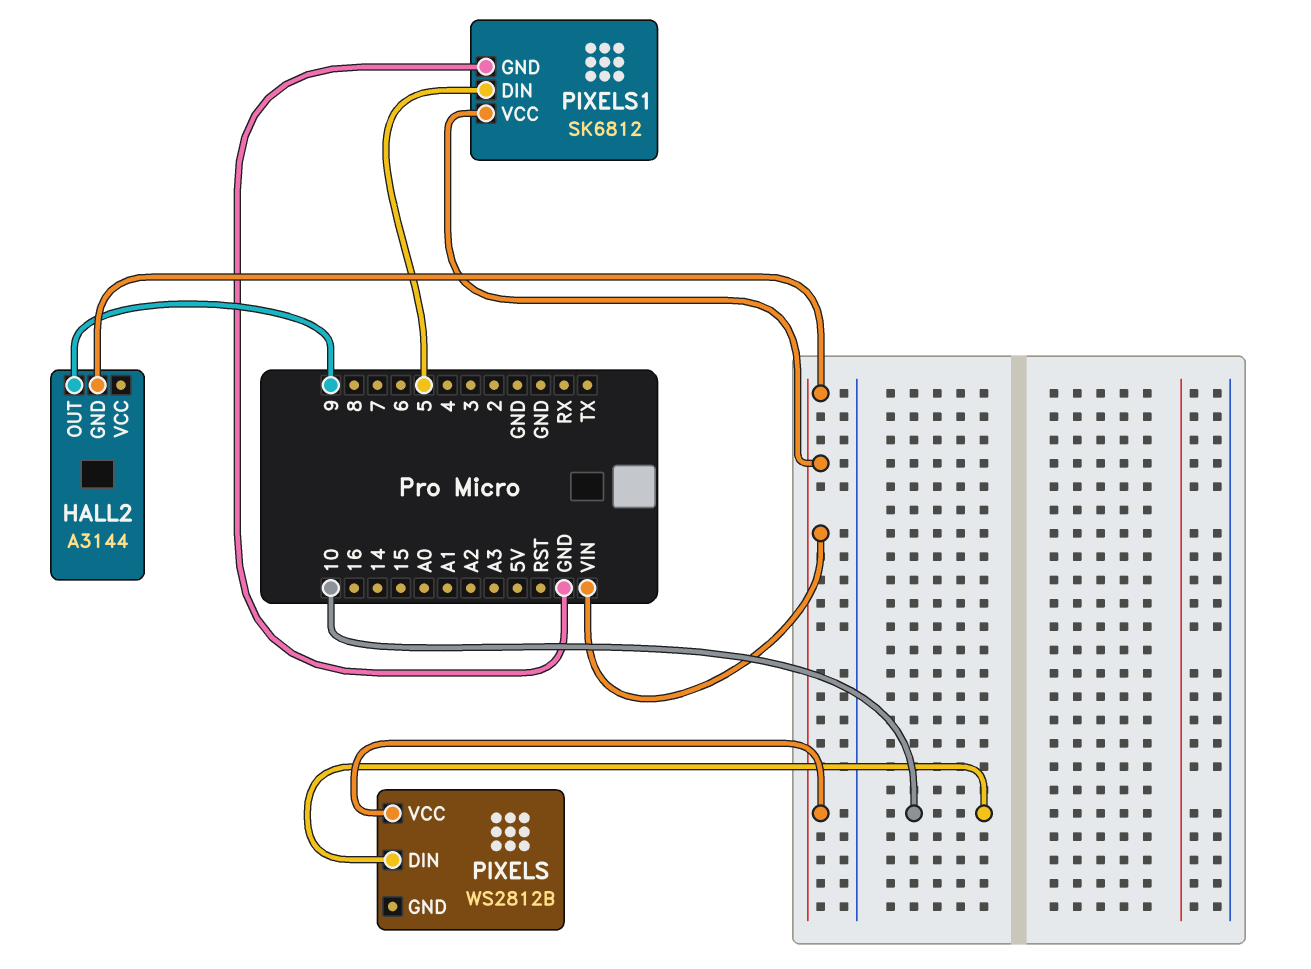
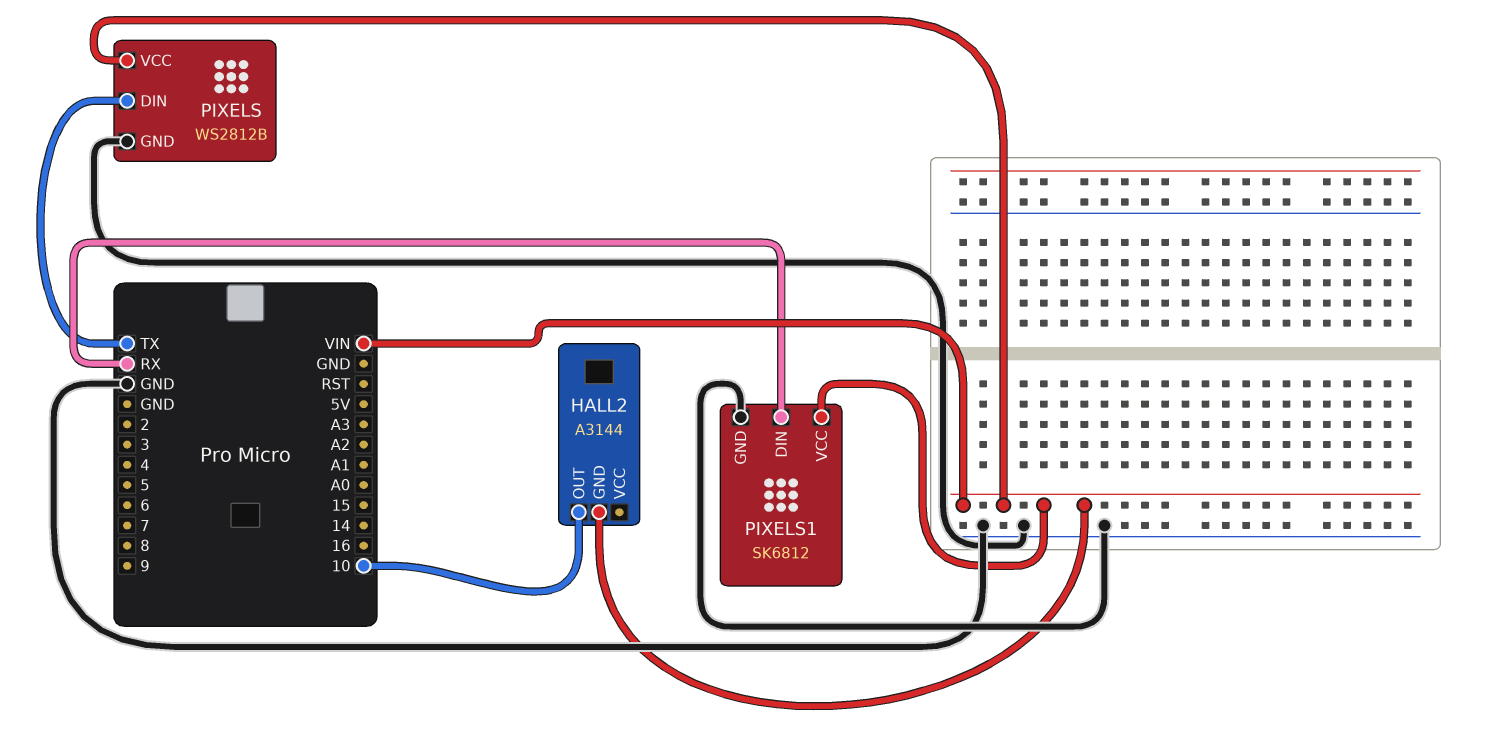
HALL2 pin OUT: 9 -> 10
PIXELS pin DIN: 10 -> TX
PIXELS pin GND: none -> GND
PIXELS1 pin DIN: 5 -> RX

